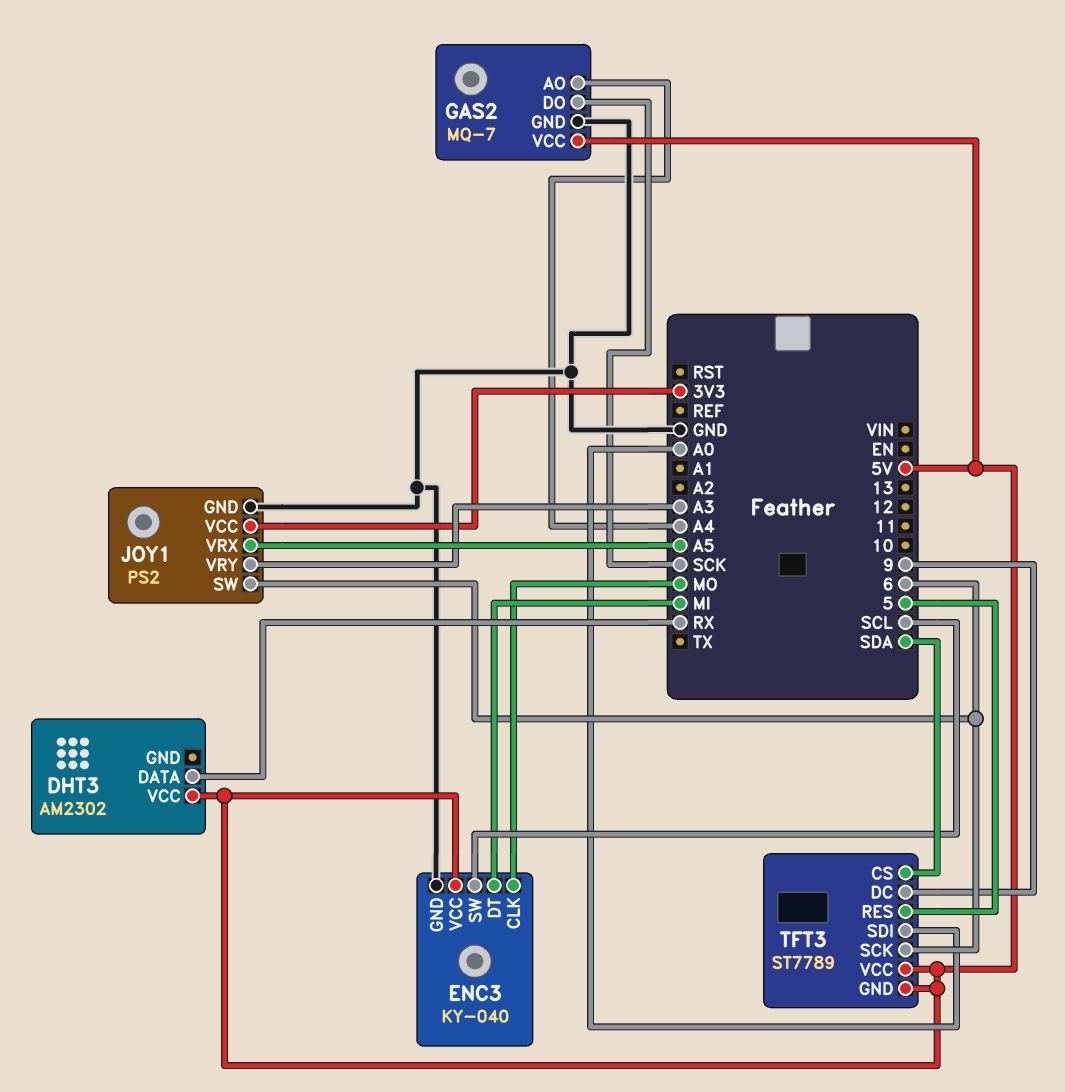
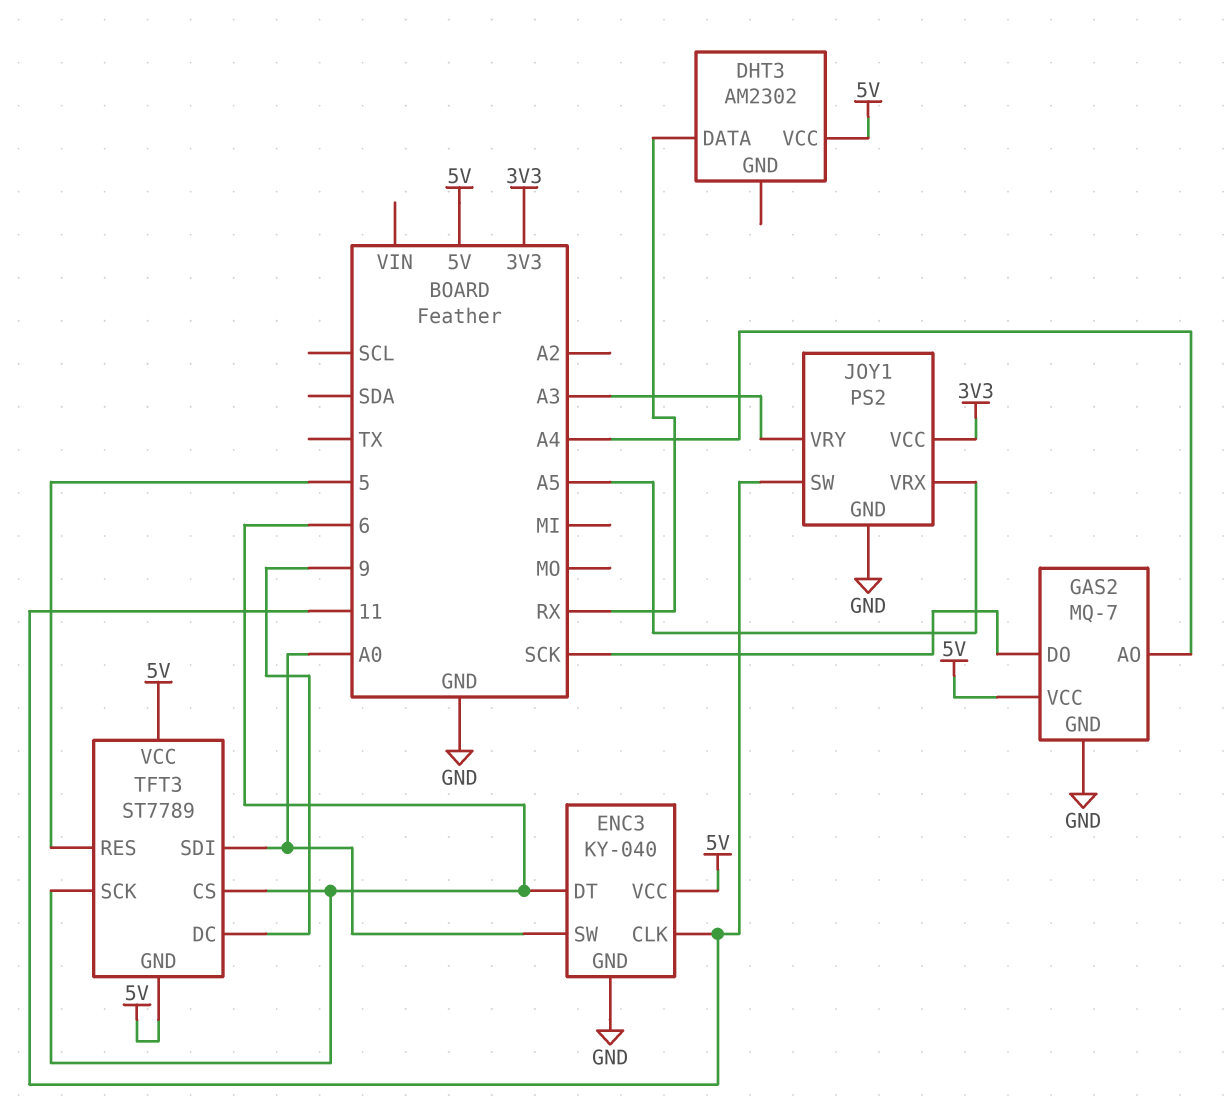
ENC3 pin CLK: MO -> 11
ENC3 pin DT: MI -> 6
ENC3 pin SW: SCL -> A0
JOY1 pin SW: 6 -> 11
TFT3 pin CS: SDA -> 6

